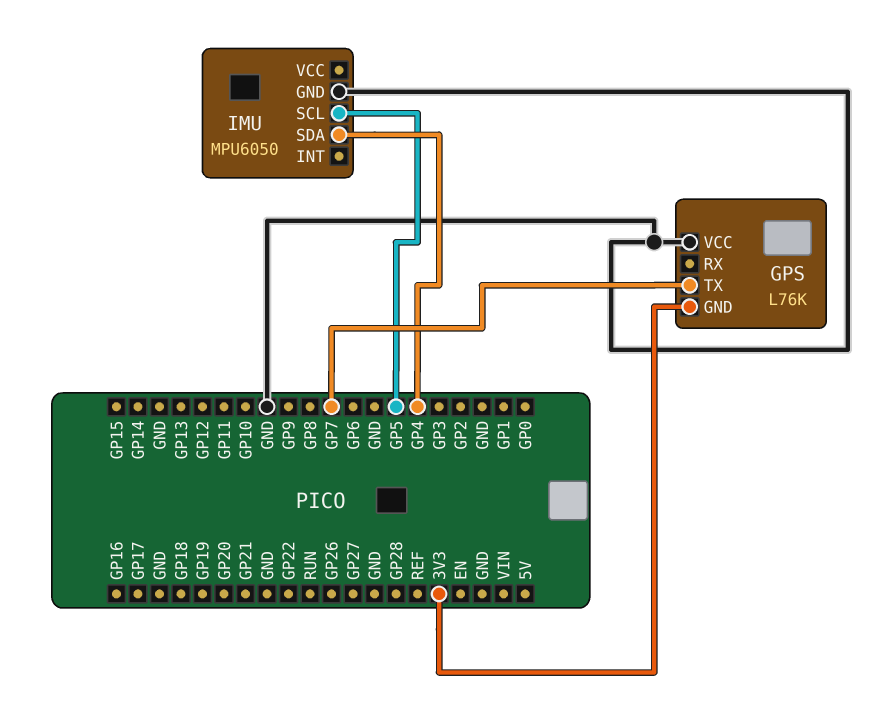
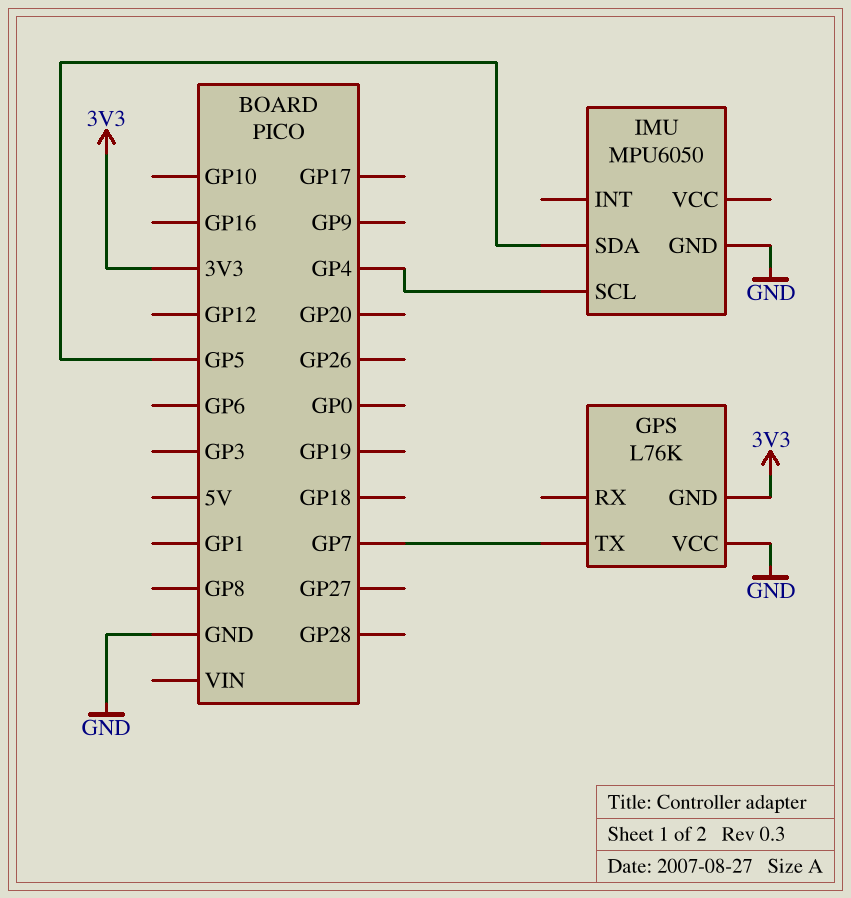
IMU pin SCL: GP5 -> GP4
IMU pin SDA: GP4 -> GP5

